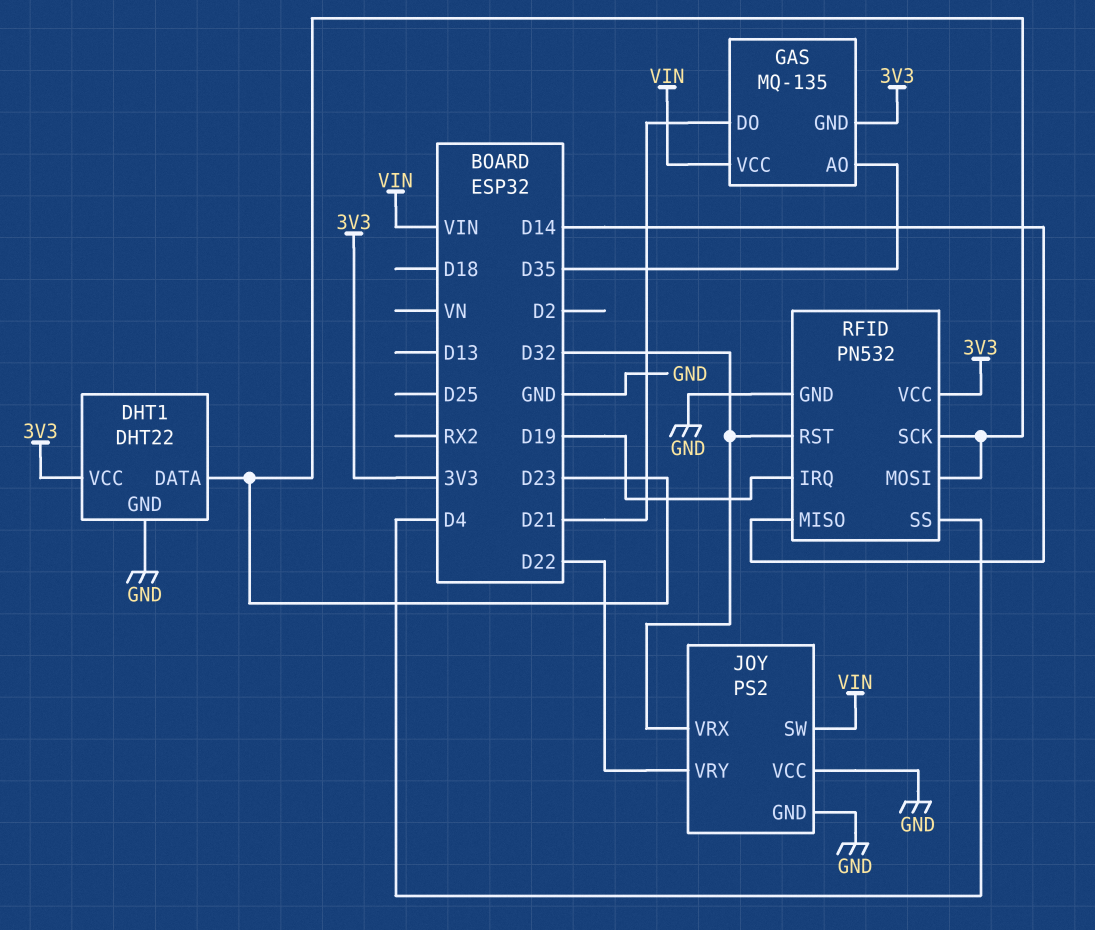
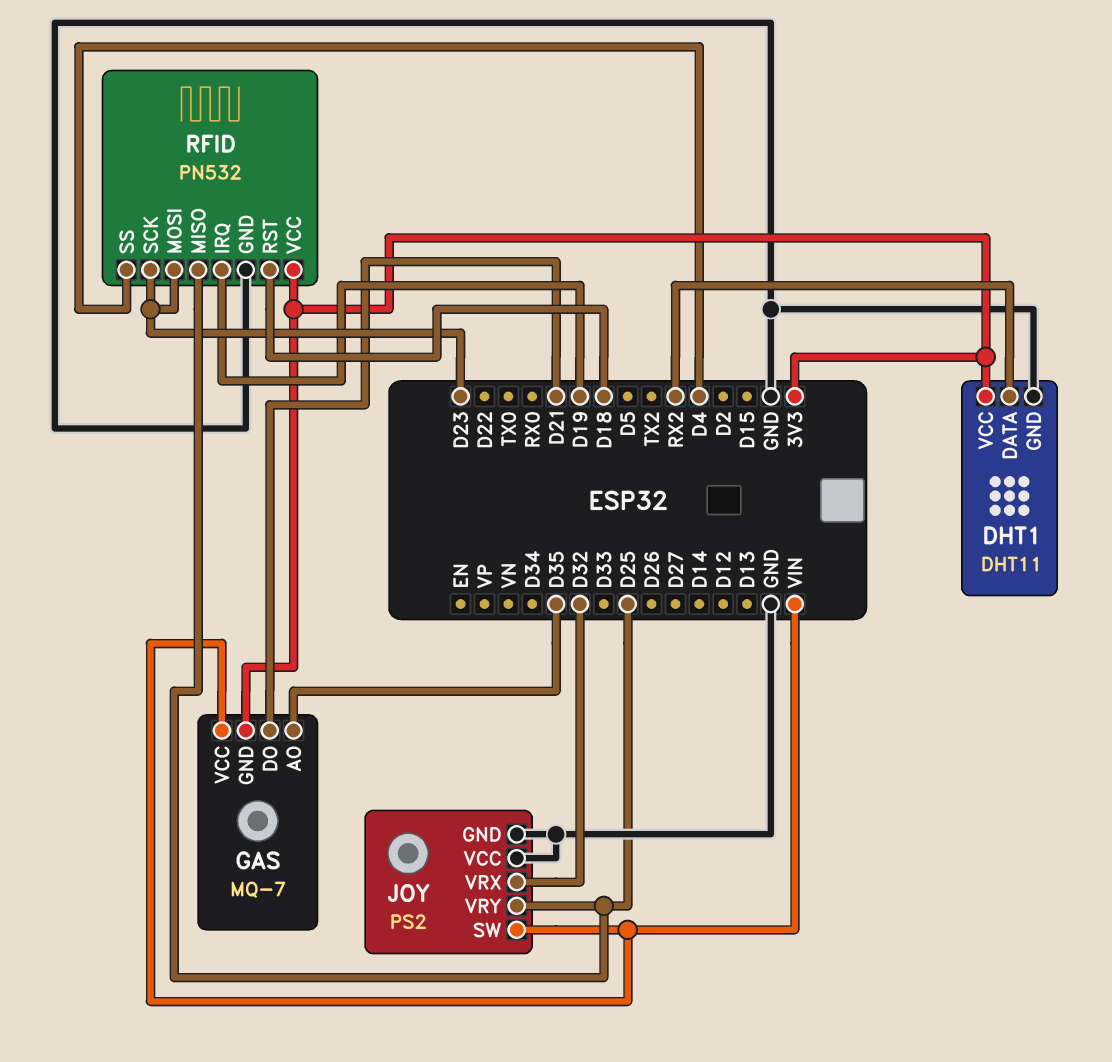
DHT1: DHT22 -> DHT11
DHT1 pin DATA: D23 -> RX2
GAS: MQ-135 -> MQ-7
JOY pin VRY: D22 -> D25
RFID pin MISO: D14 -> D25
RFID pin RST: D32 -> D18

